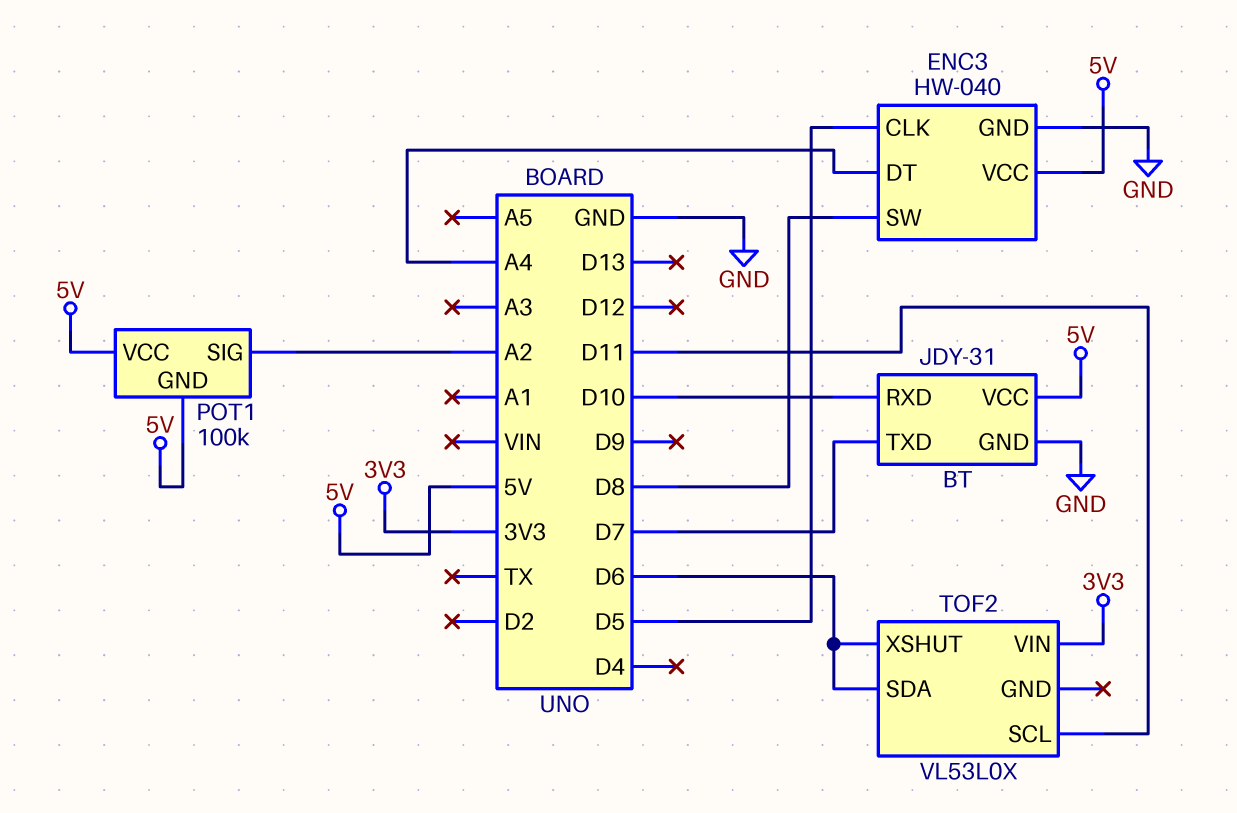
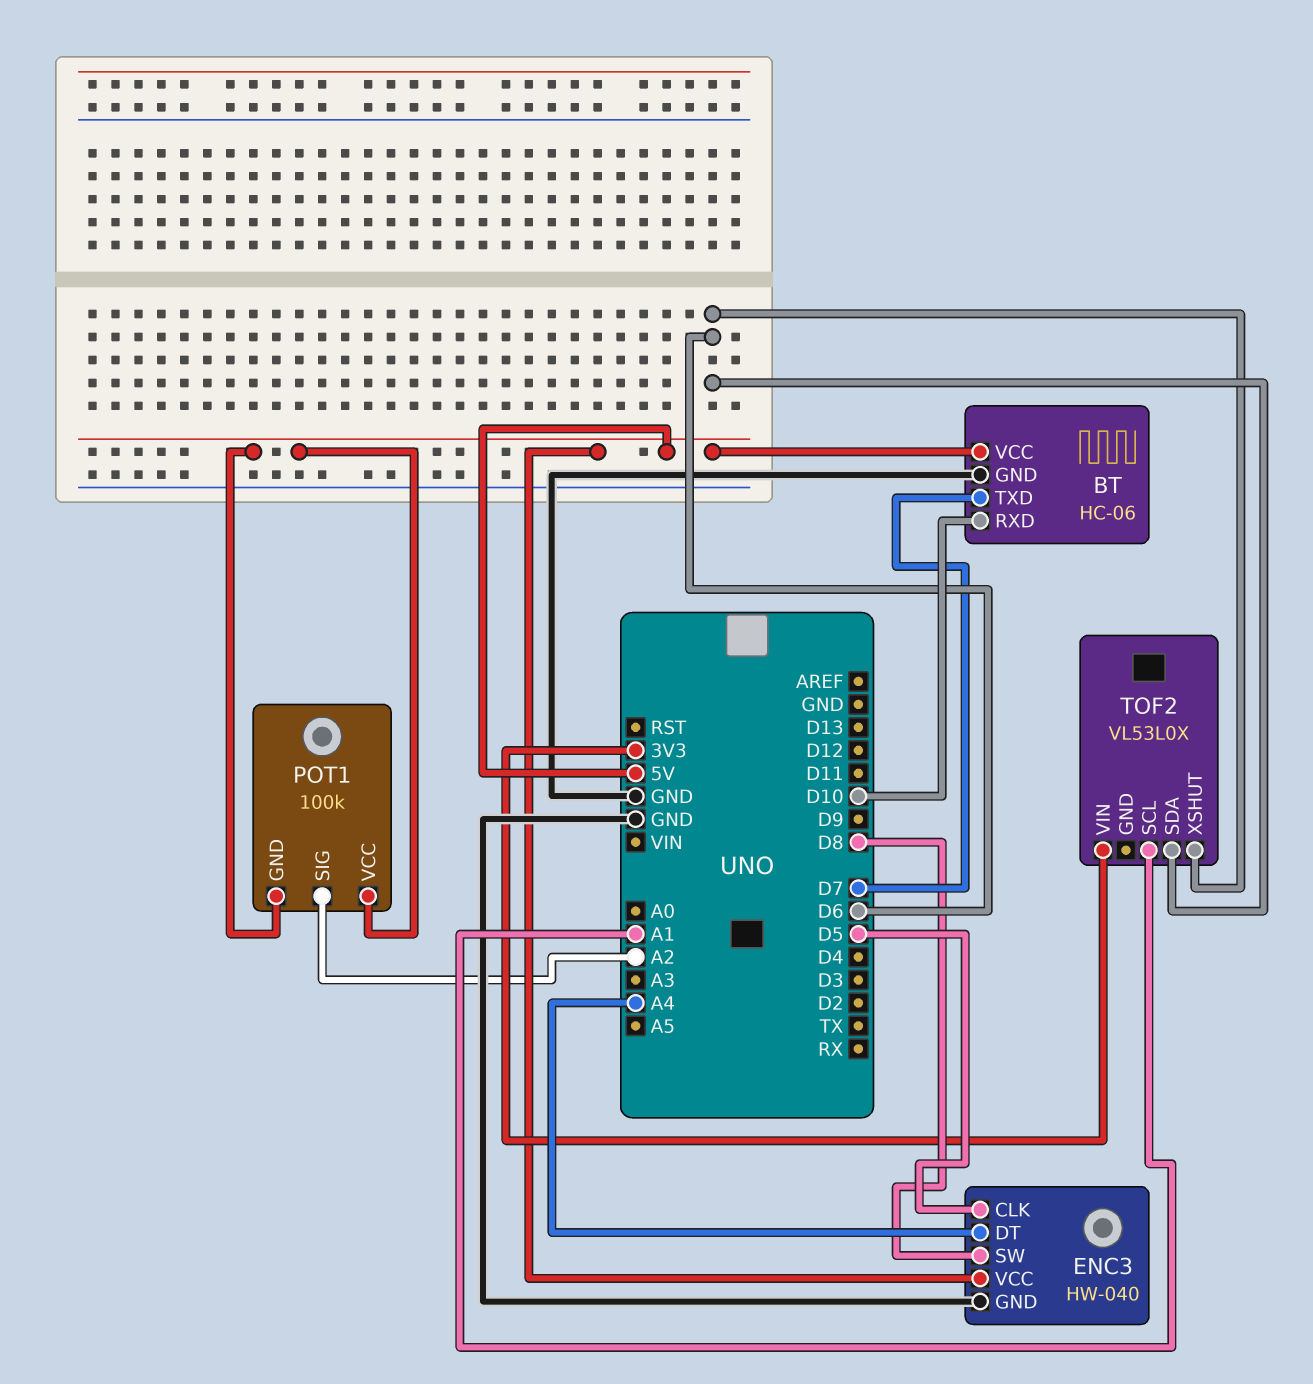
BT: JDY-31 -> HC-06
TOF2 pin SCL: D11 -> A1

